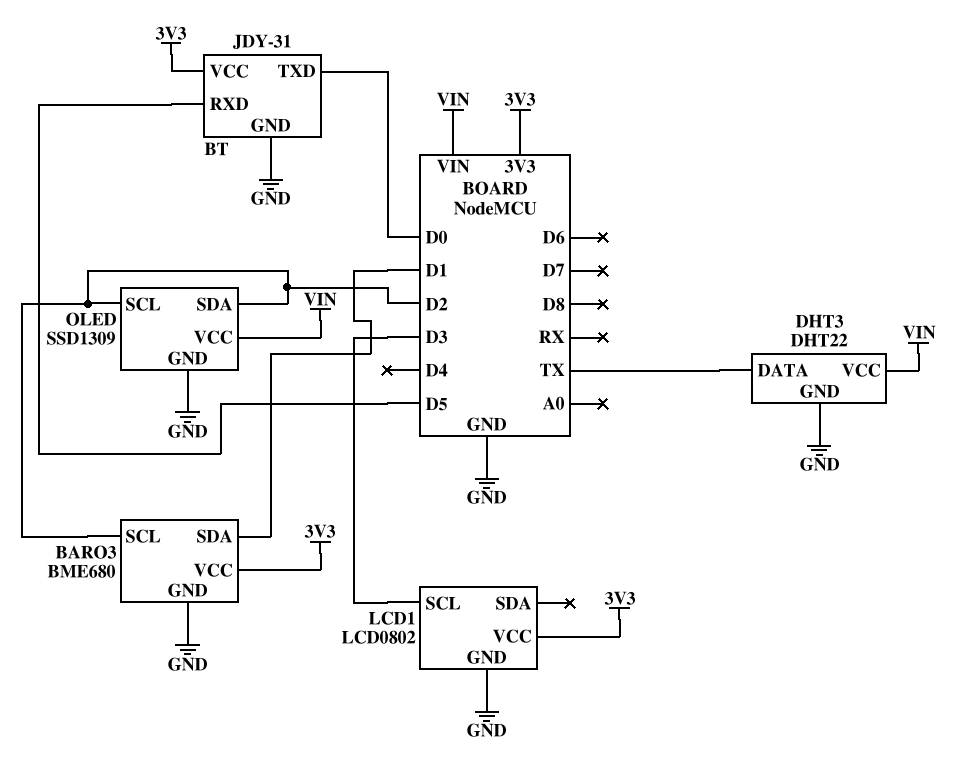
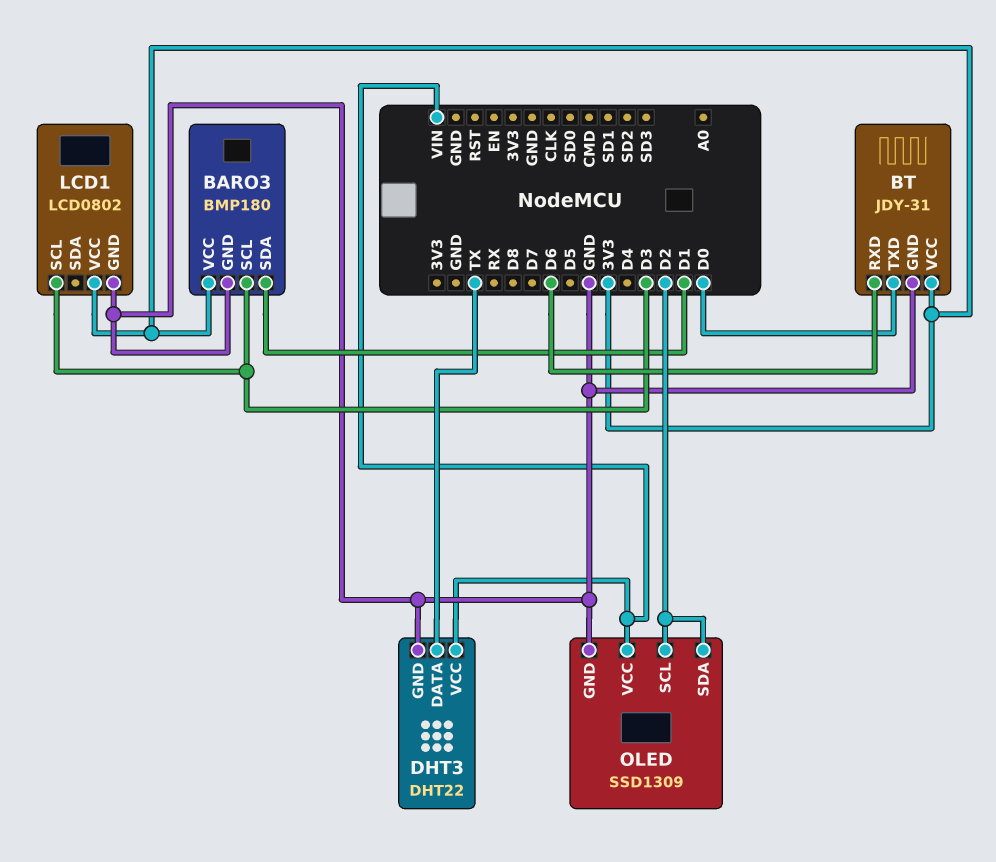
BARO3: BME680 -> BMP180
BARO3 pin SCL: D2 -> D3
BT pin RXD: D5 -> D6

